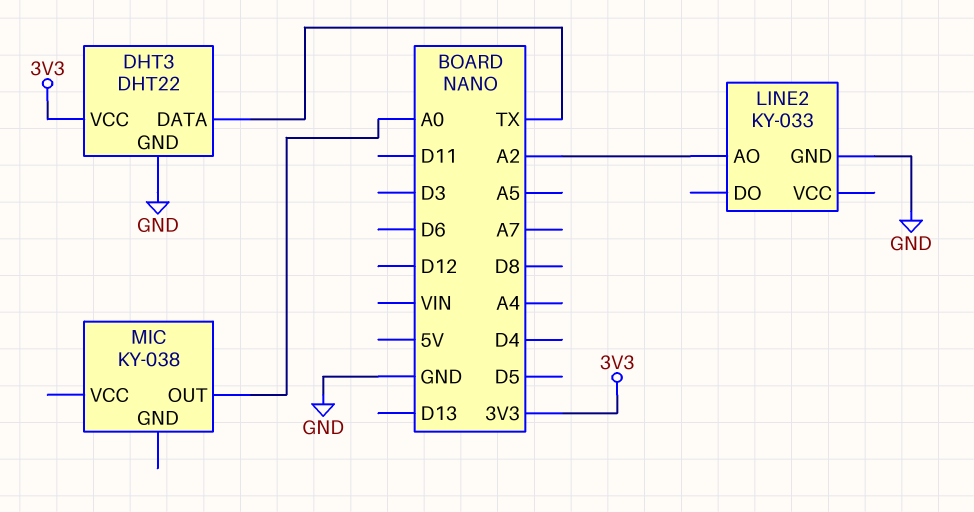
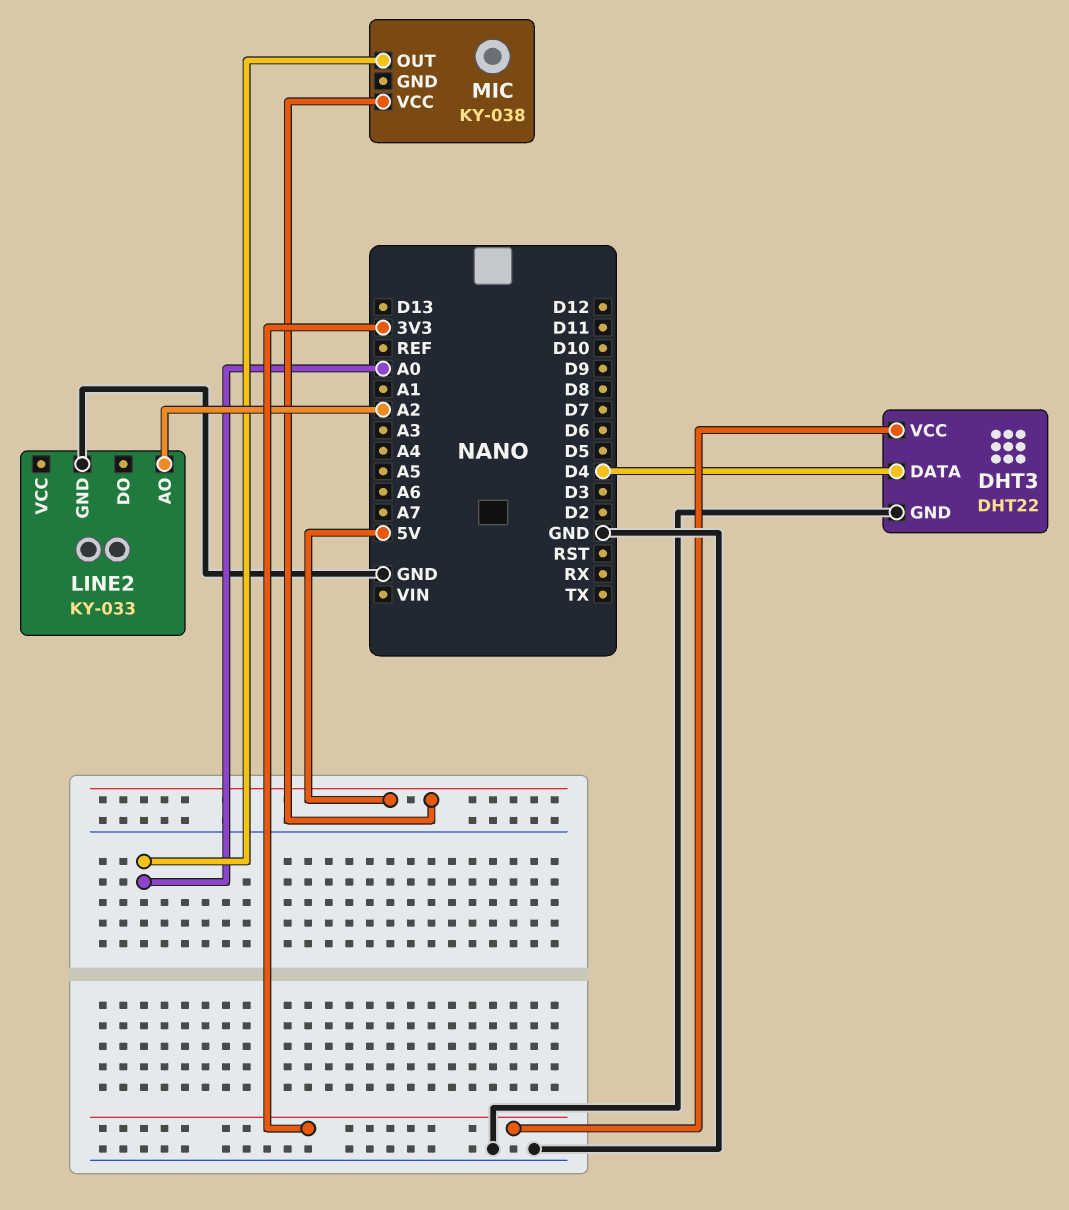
DHT3 pin DATA: TX -> D4
MIC pin VCC: none -> 5V

